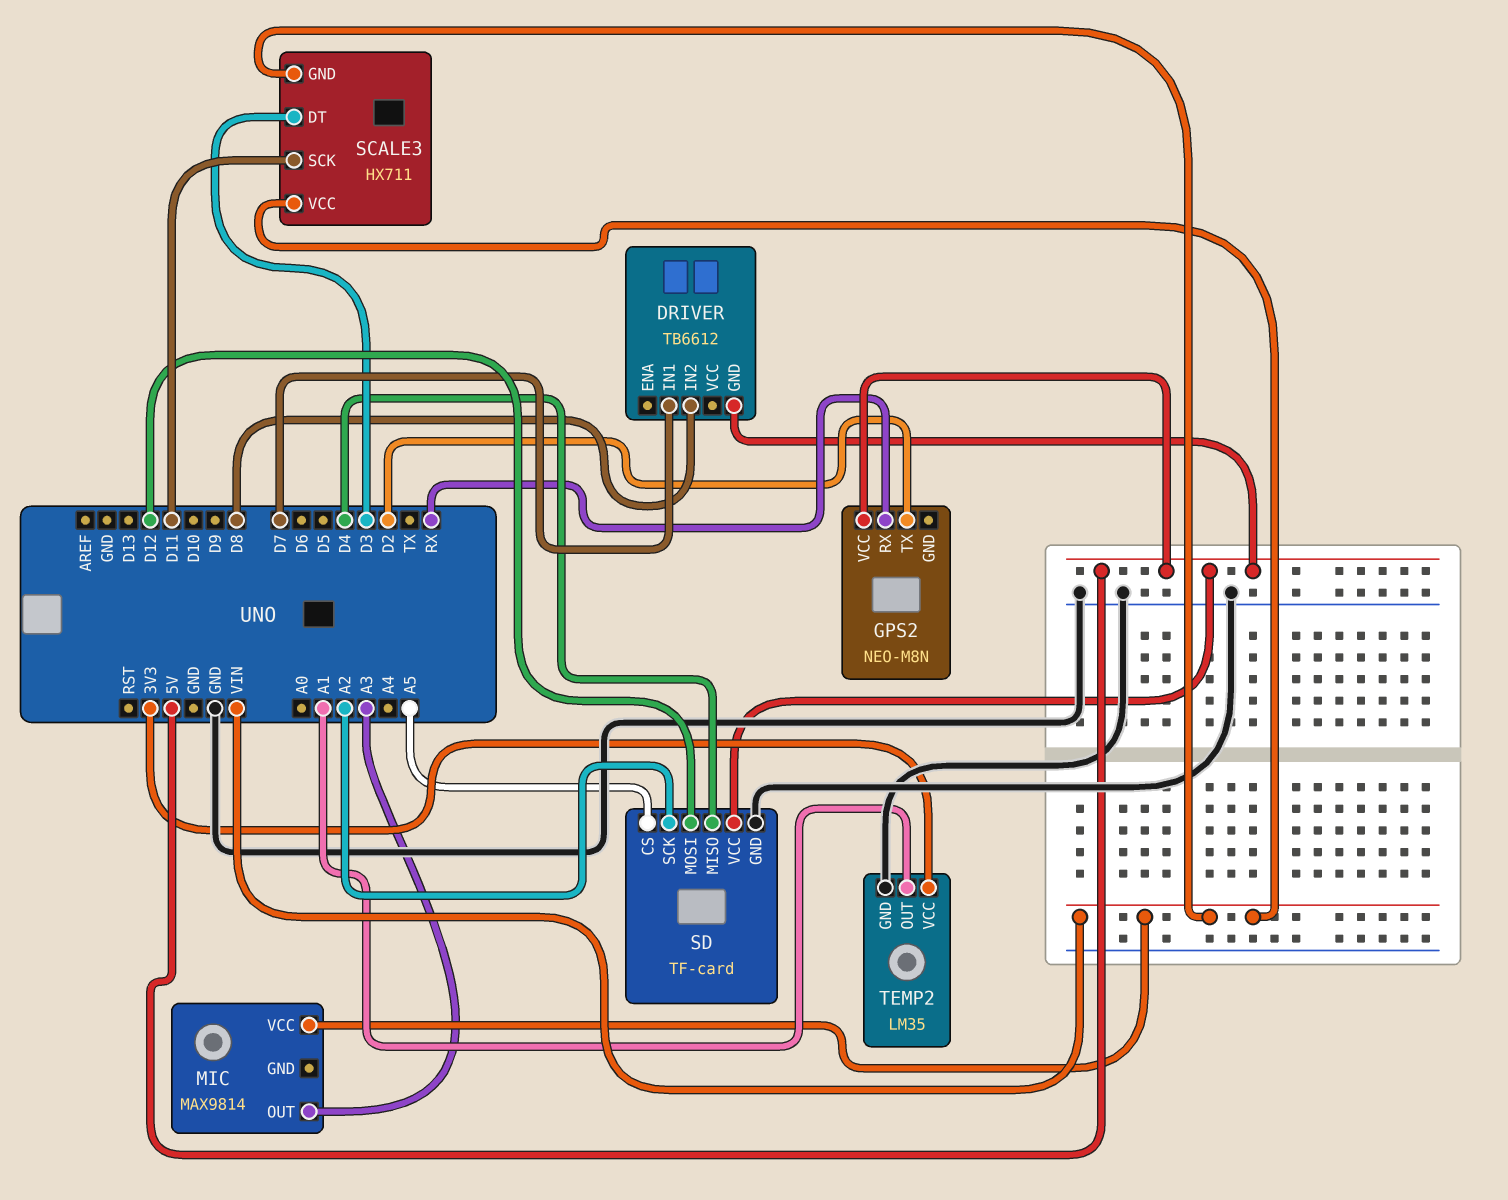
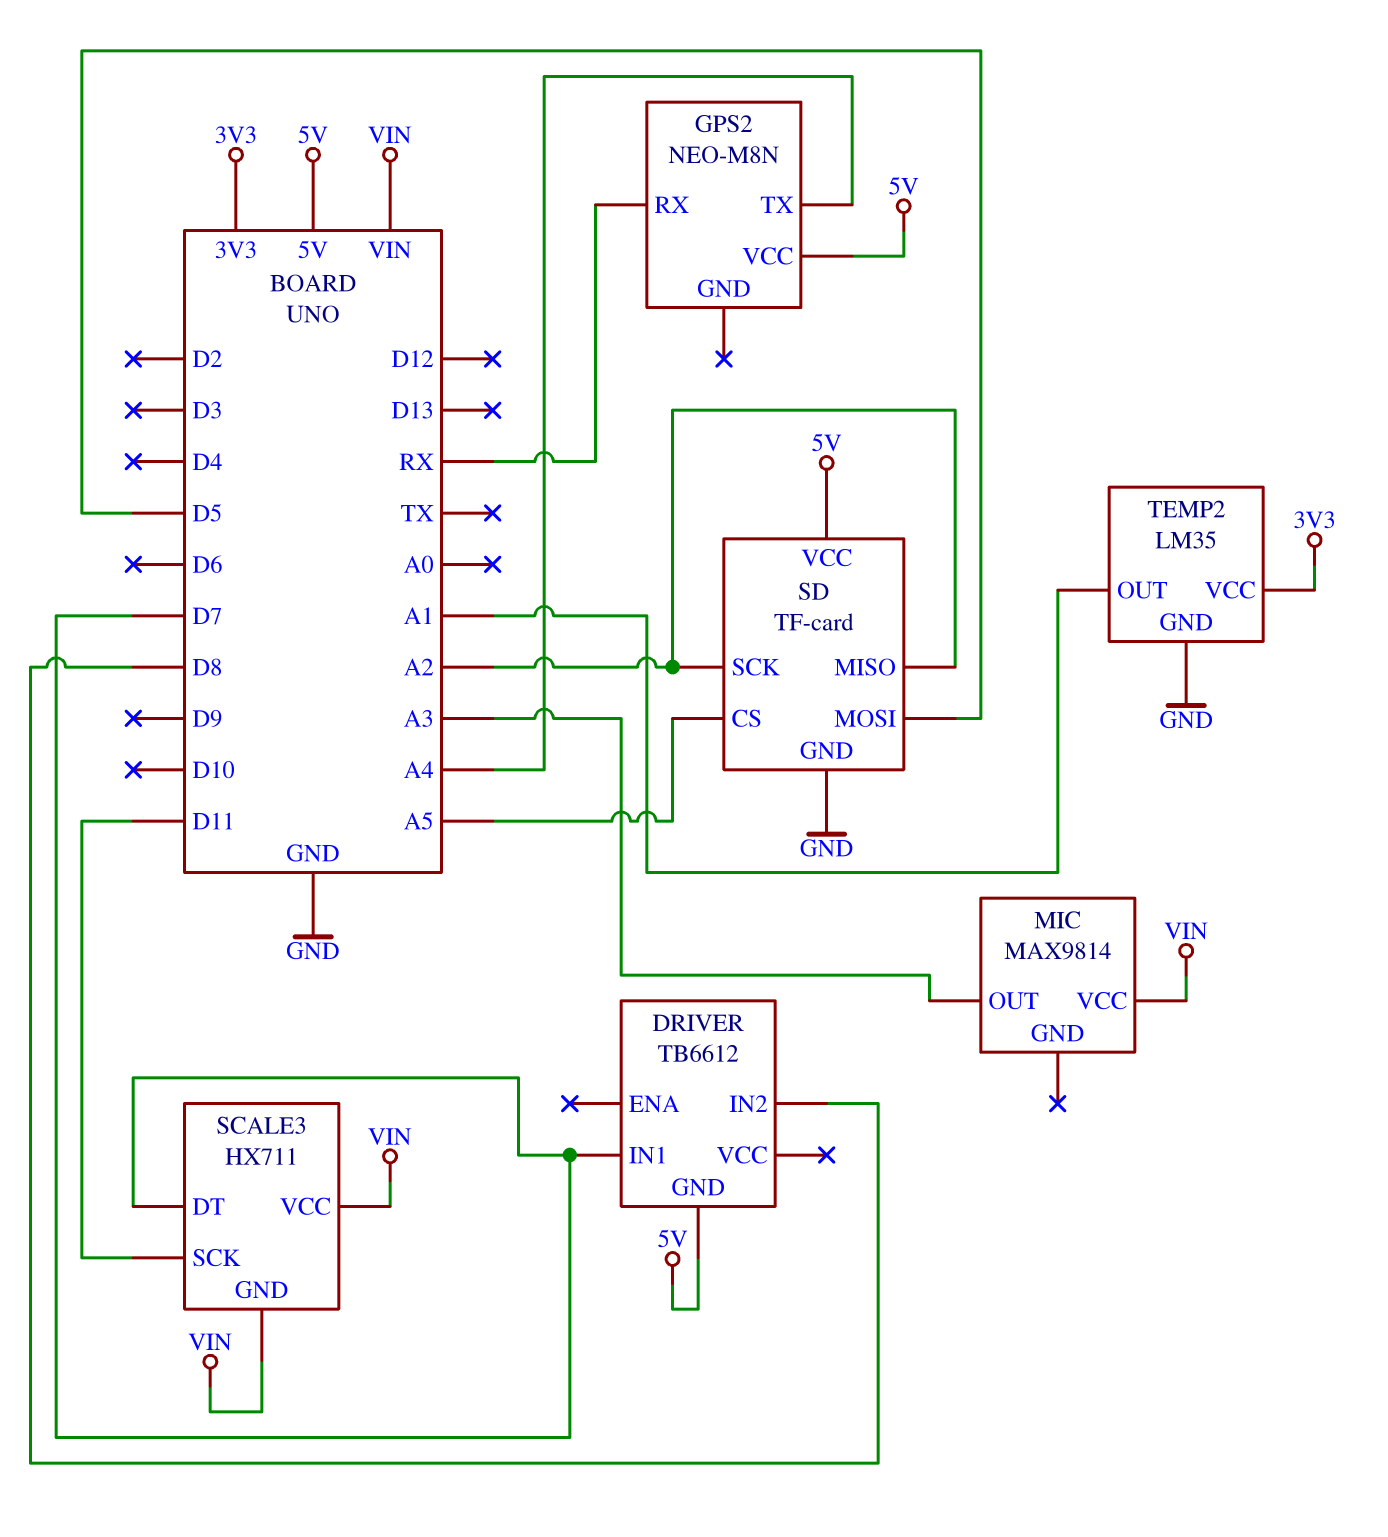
GPS2 pin TX: D2 -> A4
SCALE3 pin DT: D3 -> D7
SD pin MISO: D4 -> A2
SD pin MOSI: D12 -> D5

